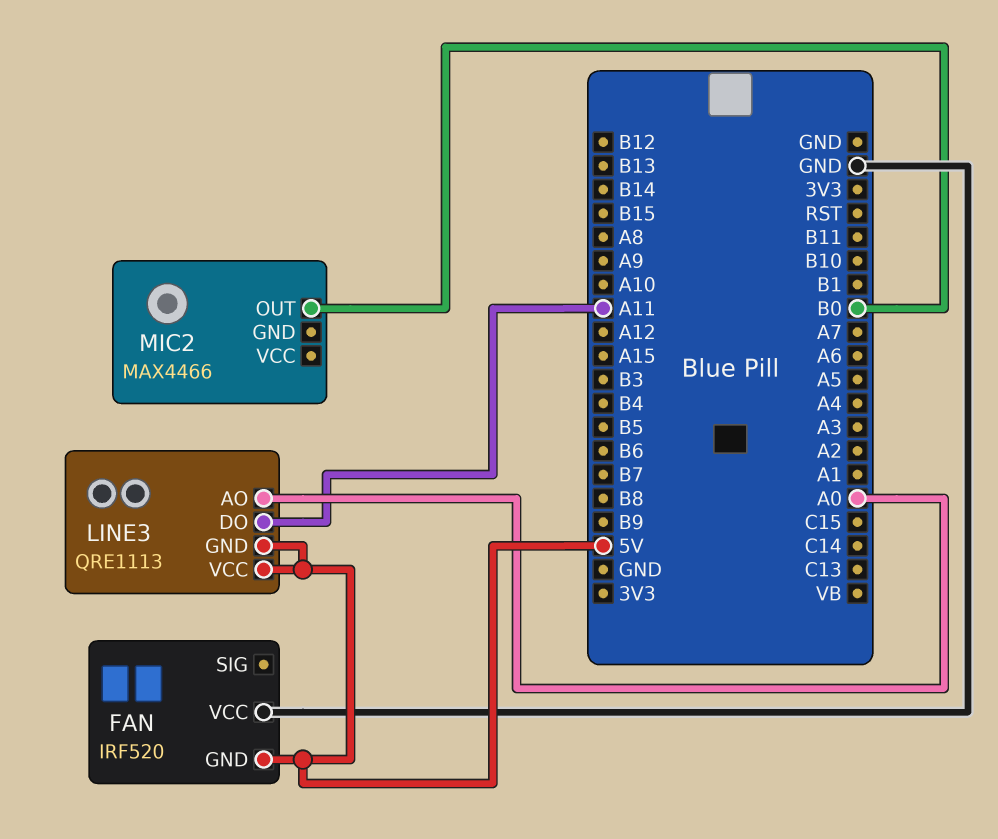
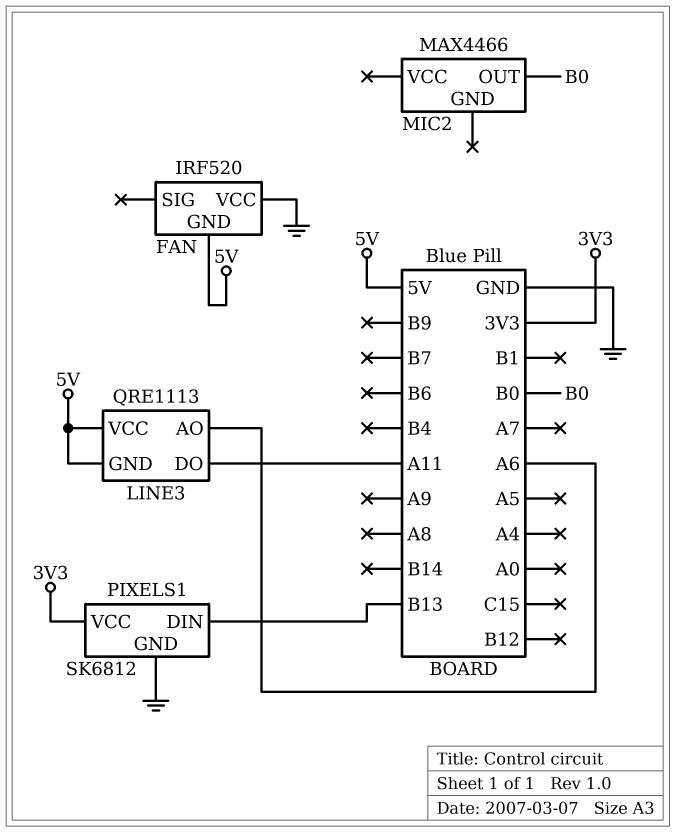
LINE3 pin AO: A0 -> A6
PIXELS1: none -> SK6812
PIXELS1 pin DIN: none -> B13
PIXELS1 pin GND: none -> GND
PIXELS1 pin VCC: none -> 3V3

